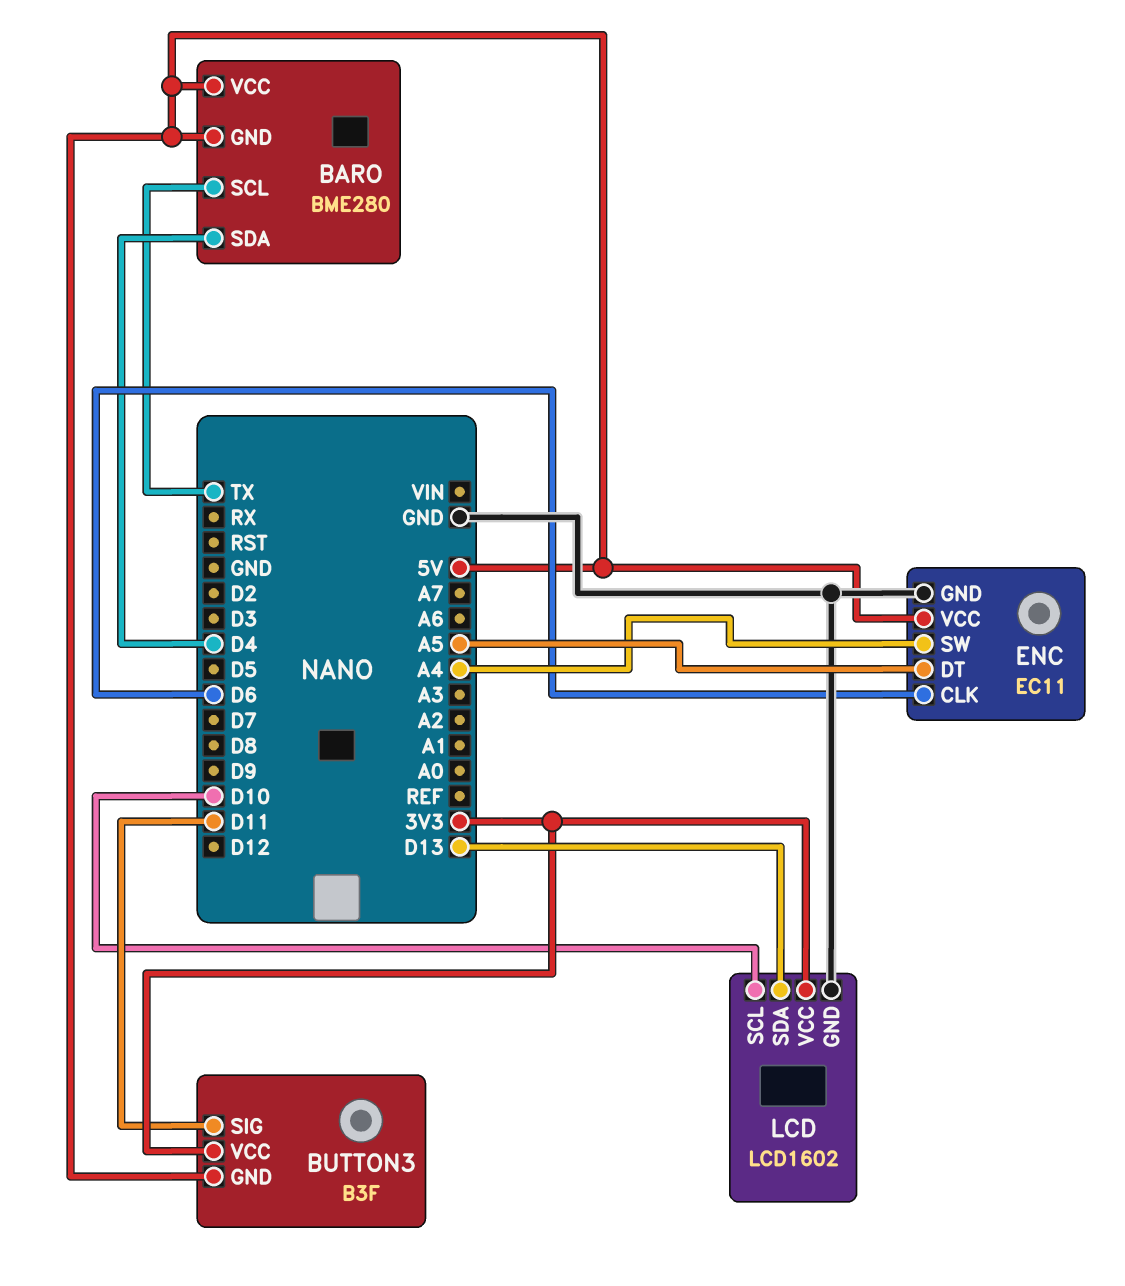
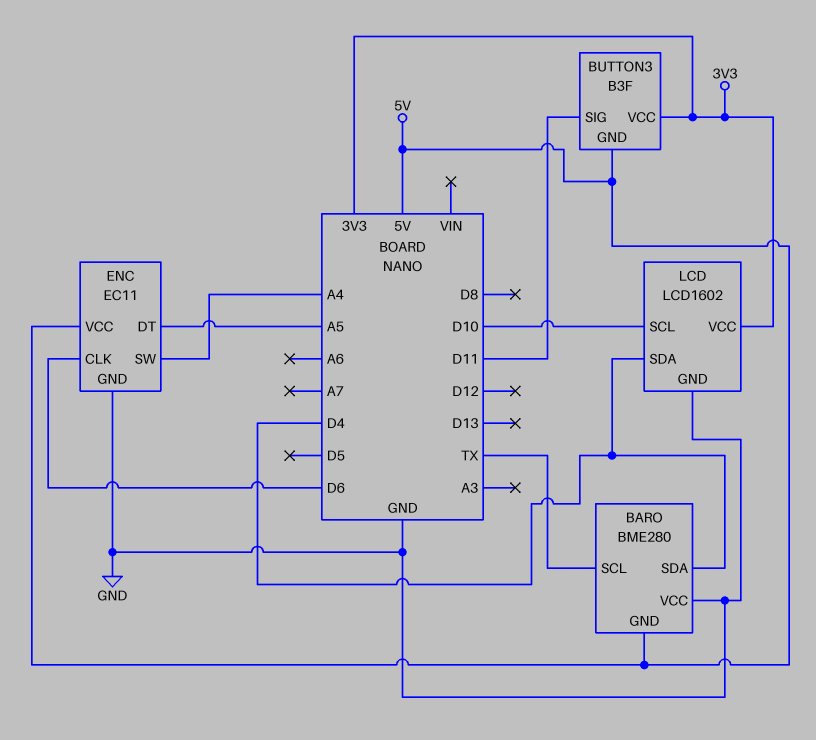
BARO pin VCC: 5V -> GND
LCD pin SDA: D13 -> D4

